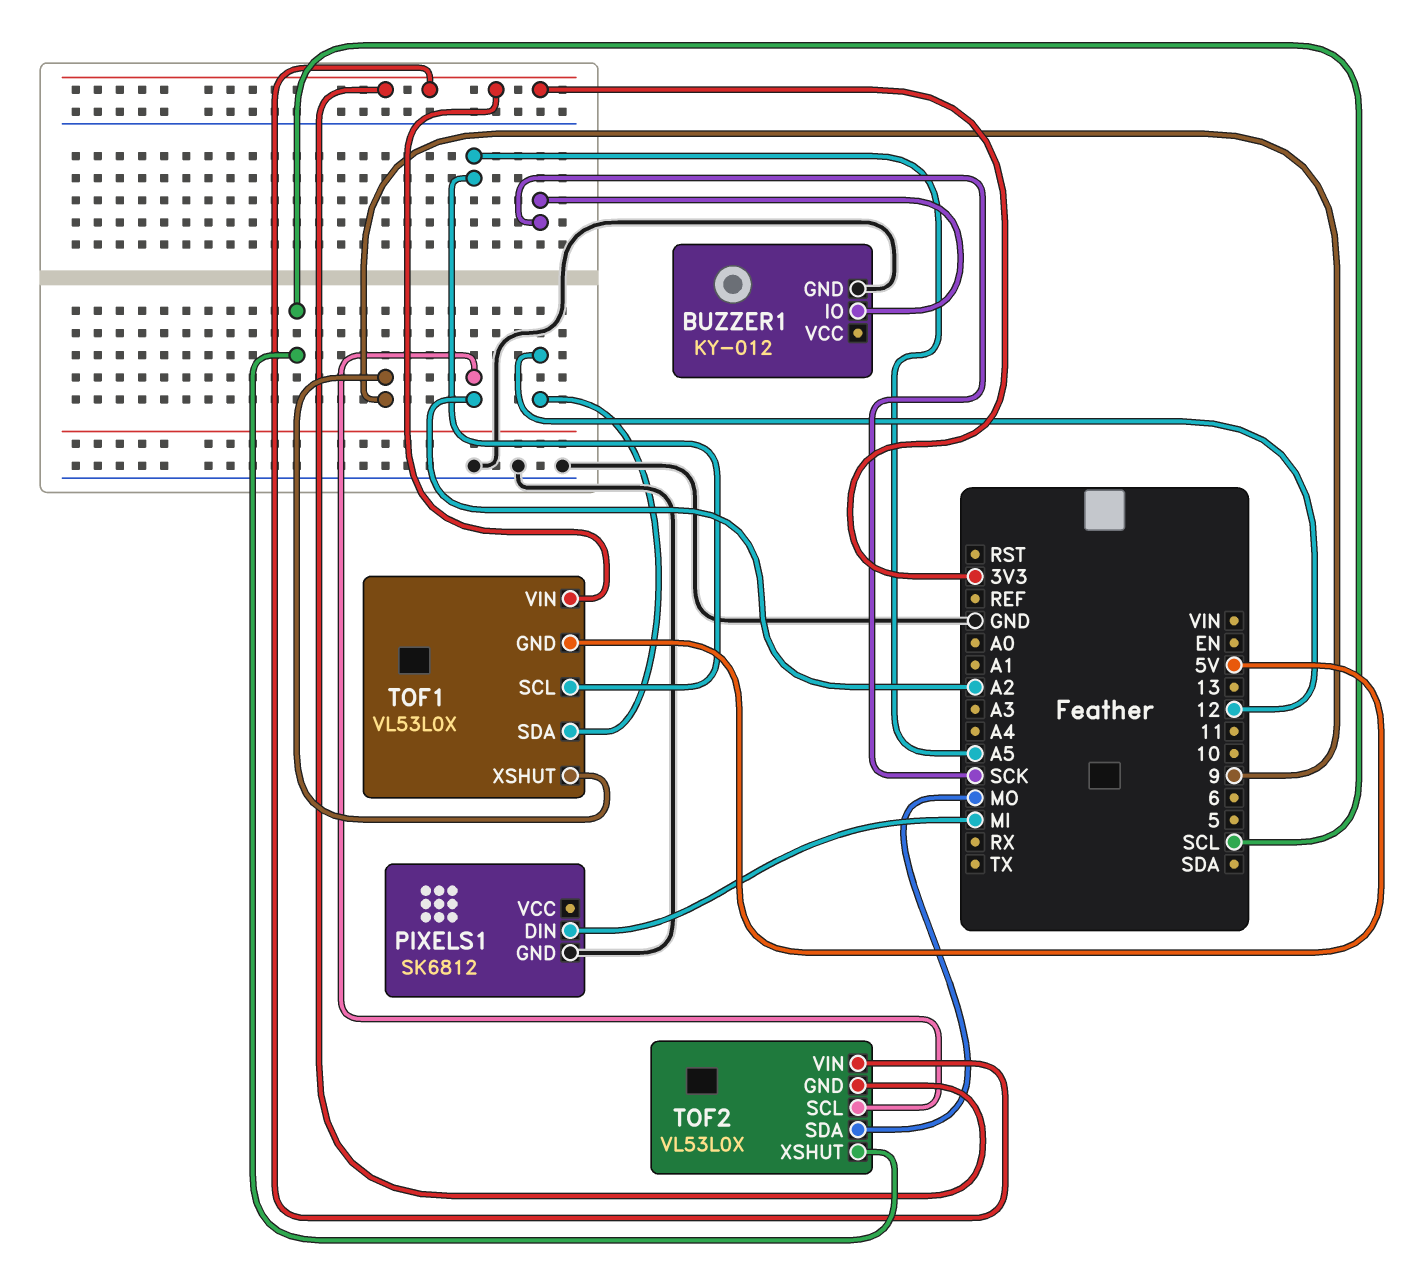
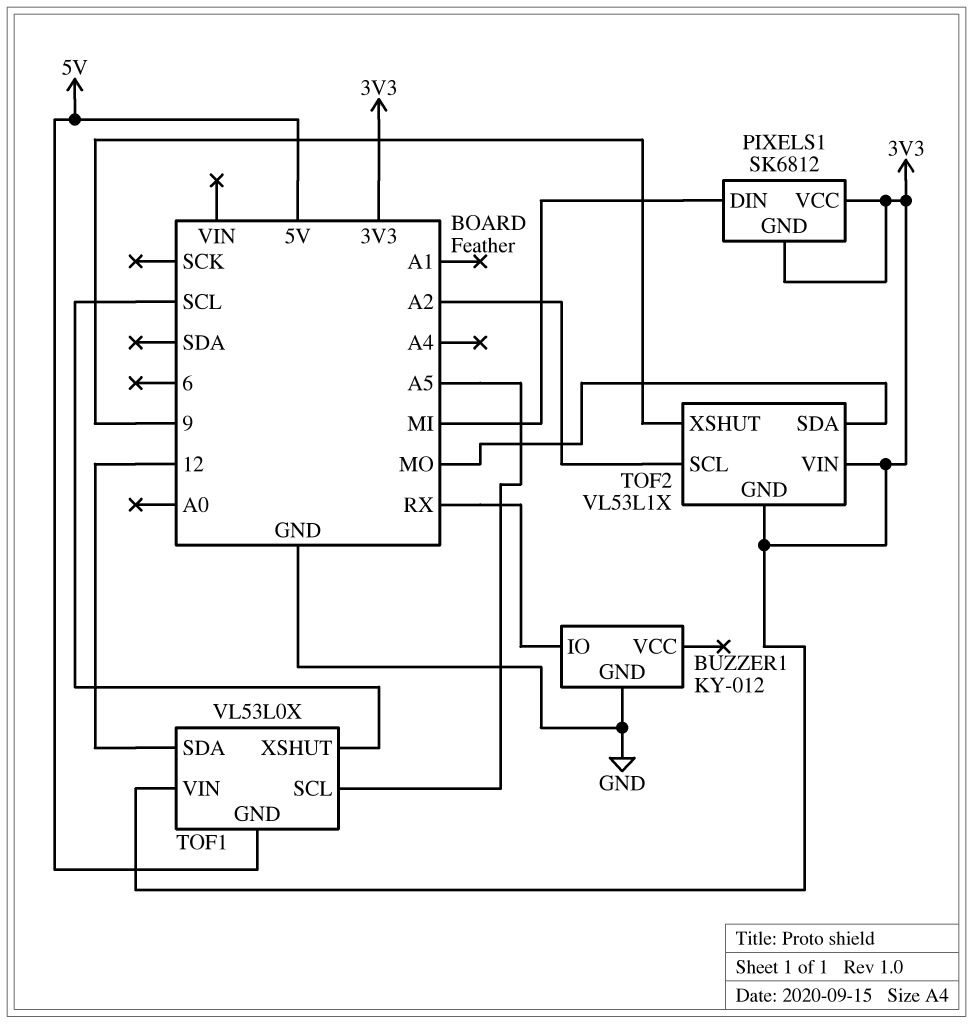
BUZZER1 pin IO: SCK -> RX
PIXELS1 pin GND: GND -> 3V3
PIXELS1 pin VCC: none -> 3V3
TOF1 pin XSHUT: 9 -> SCL
TOF2: VL53L0X -> VL53L1X
TOF2 pin XSHUT: SCL -> 9

